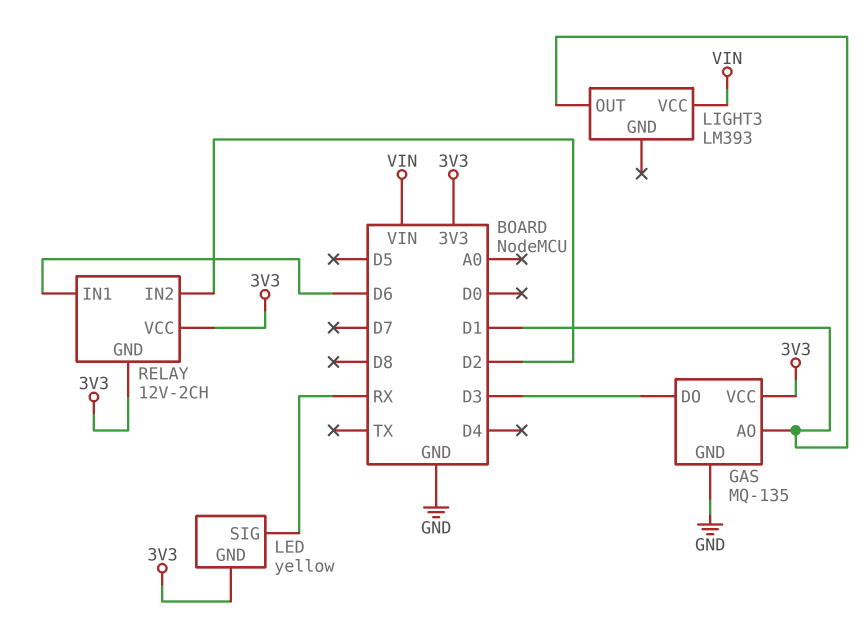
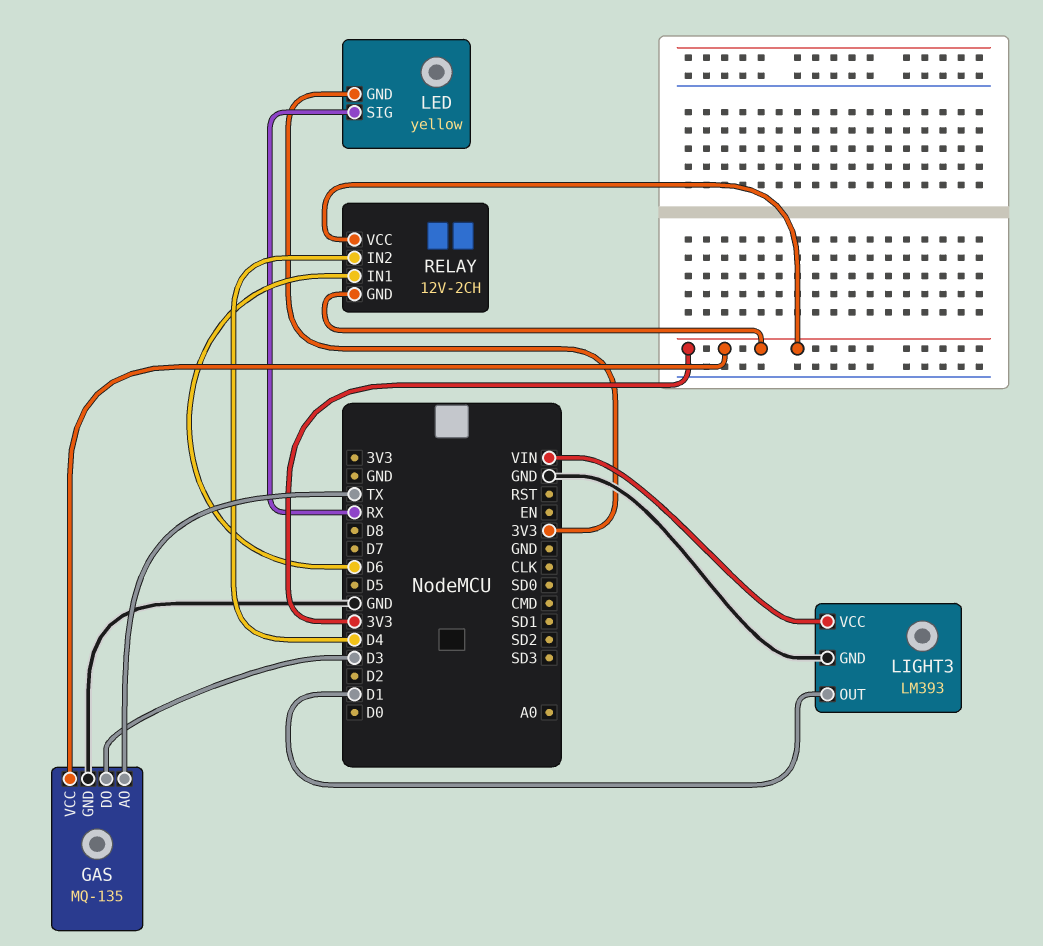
GAS pin AO: D1 -> TX
LIGHT3 pin GND: none -> GND
RELAY pin IN2: D2 -> D4

